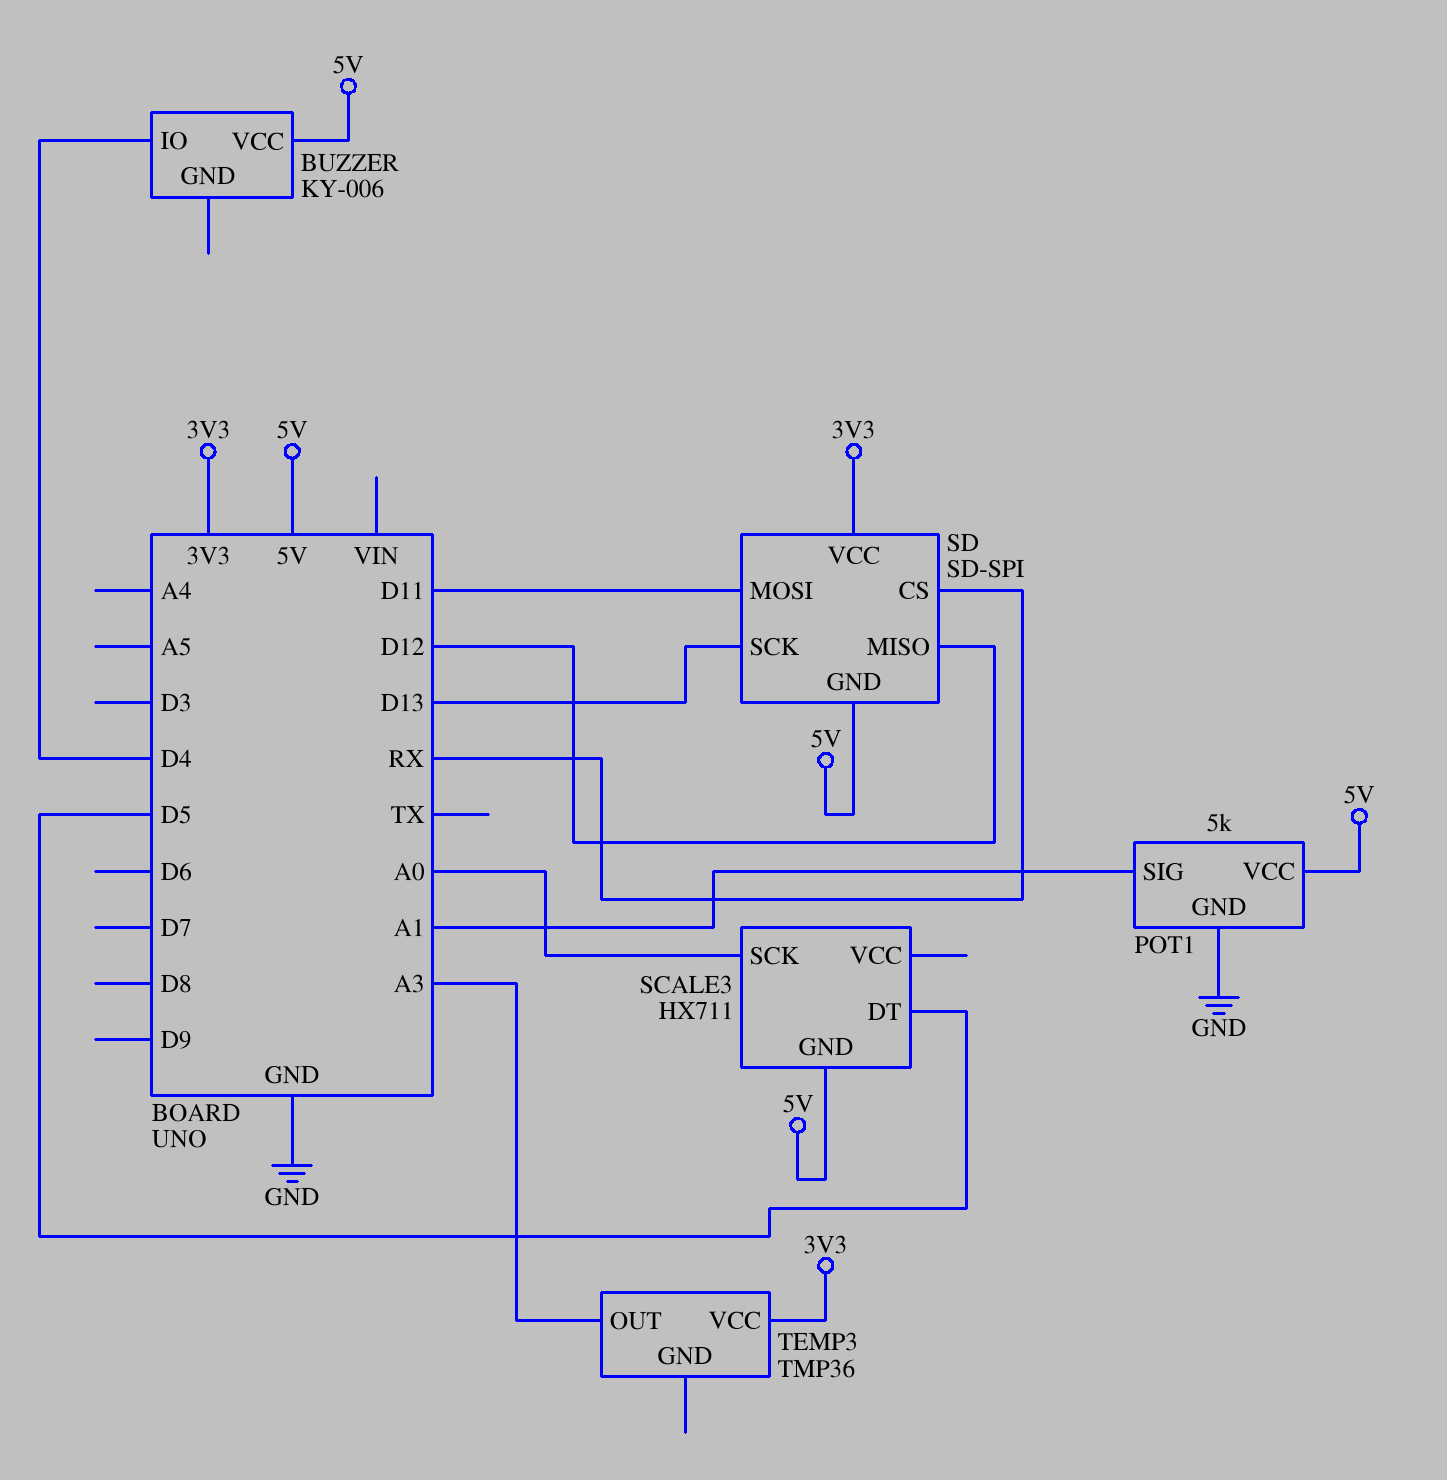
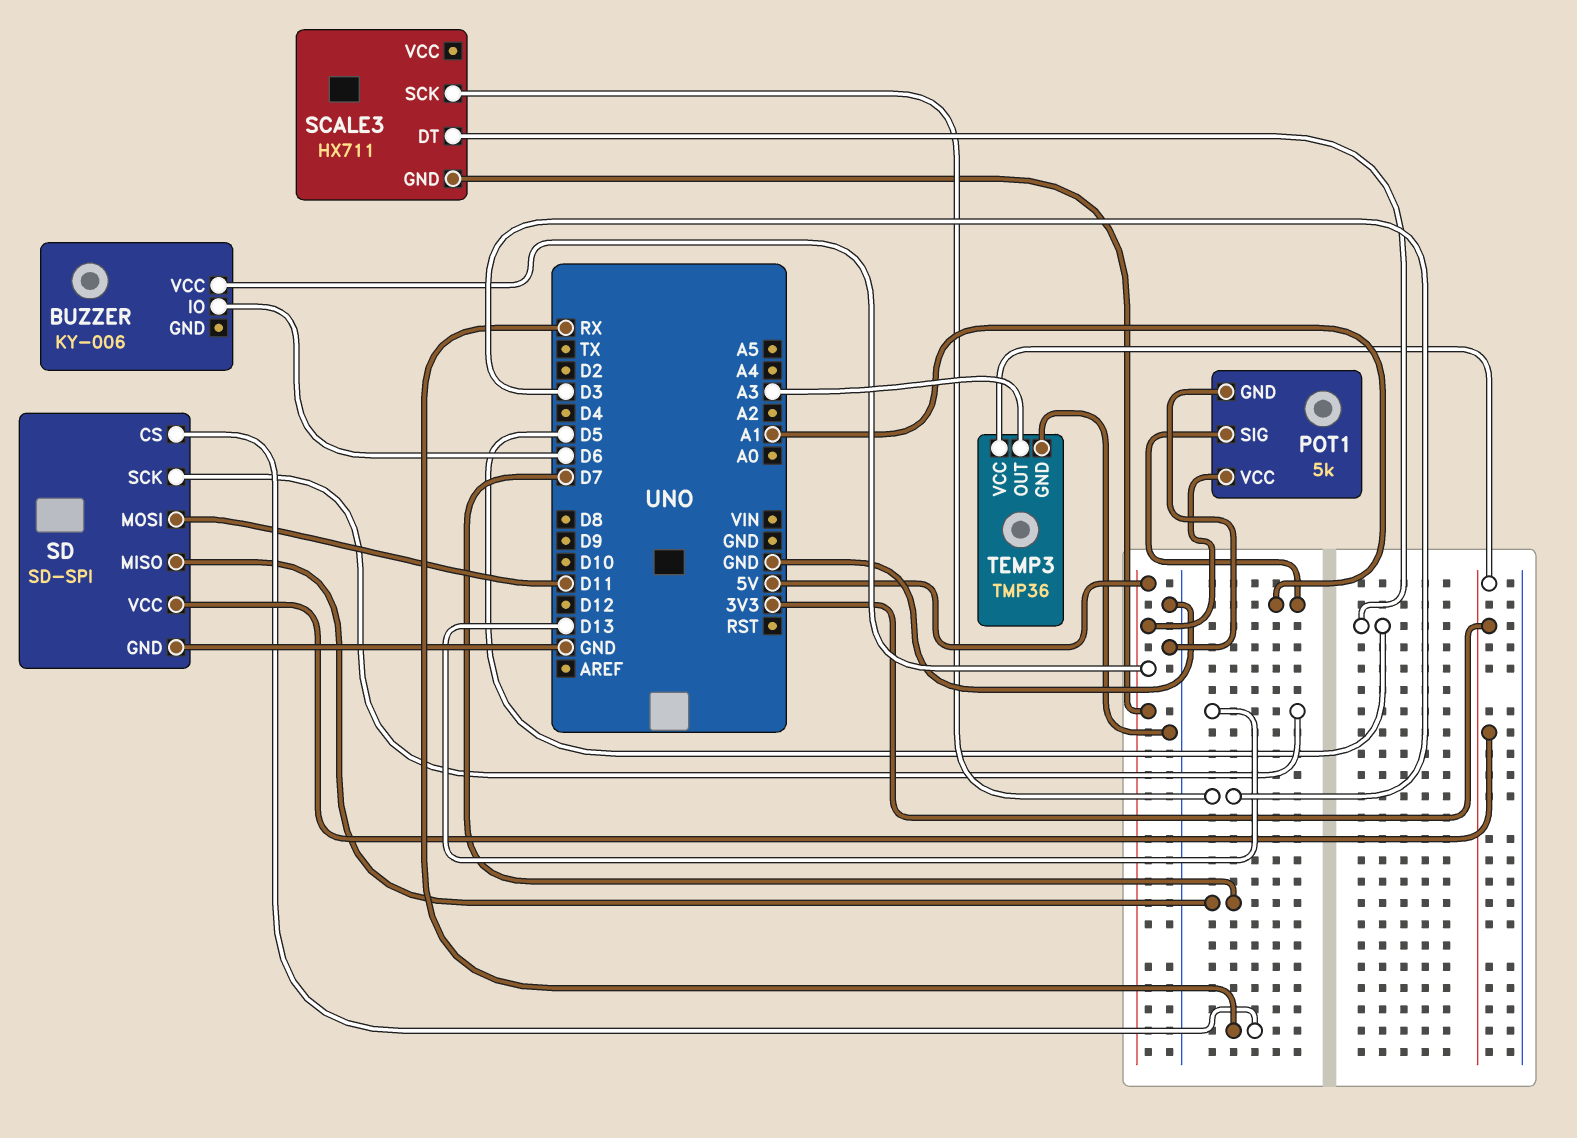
BUZZER pin IO: D4 -> D6
SCALE3 pin SCK: A0 -> D3
SD pin GND: 5V -> GND
SD pin MISO: D12 -> D7
TEMP3 pin GND: none -> GND

